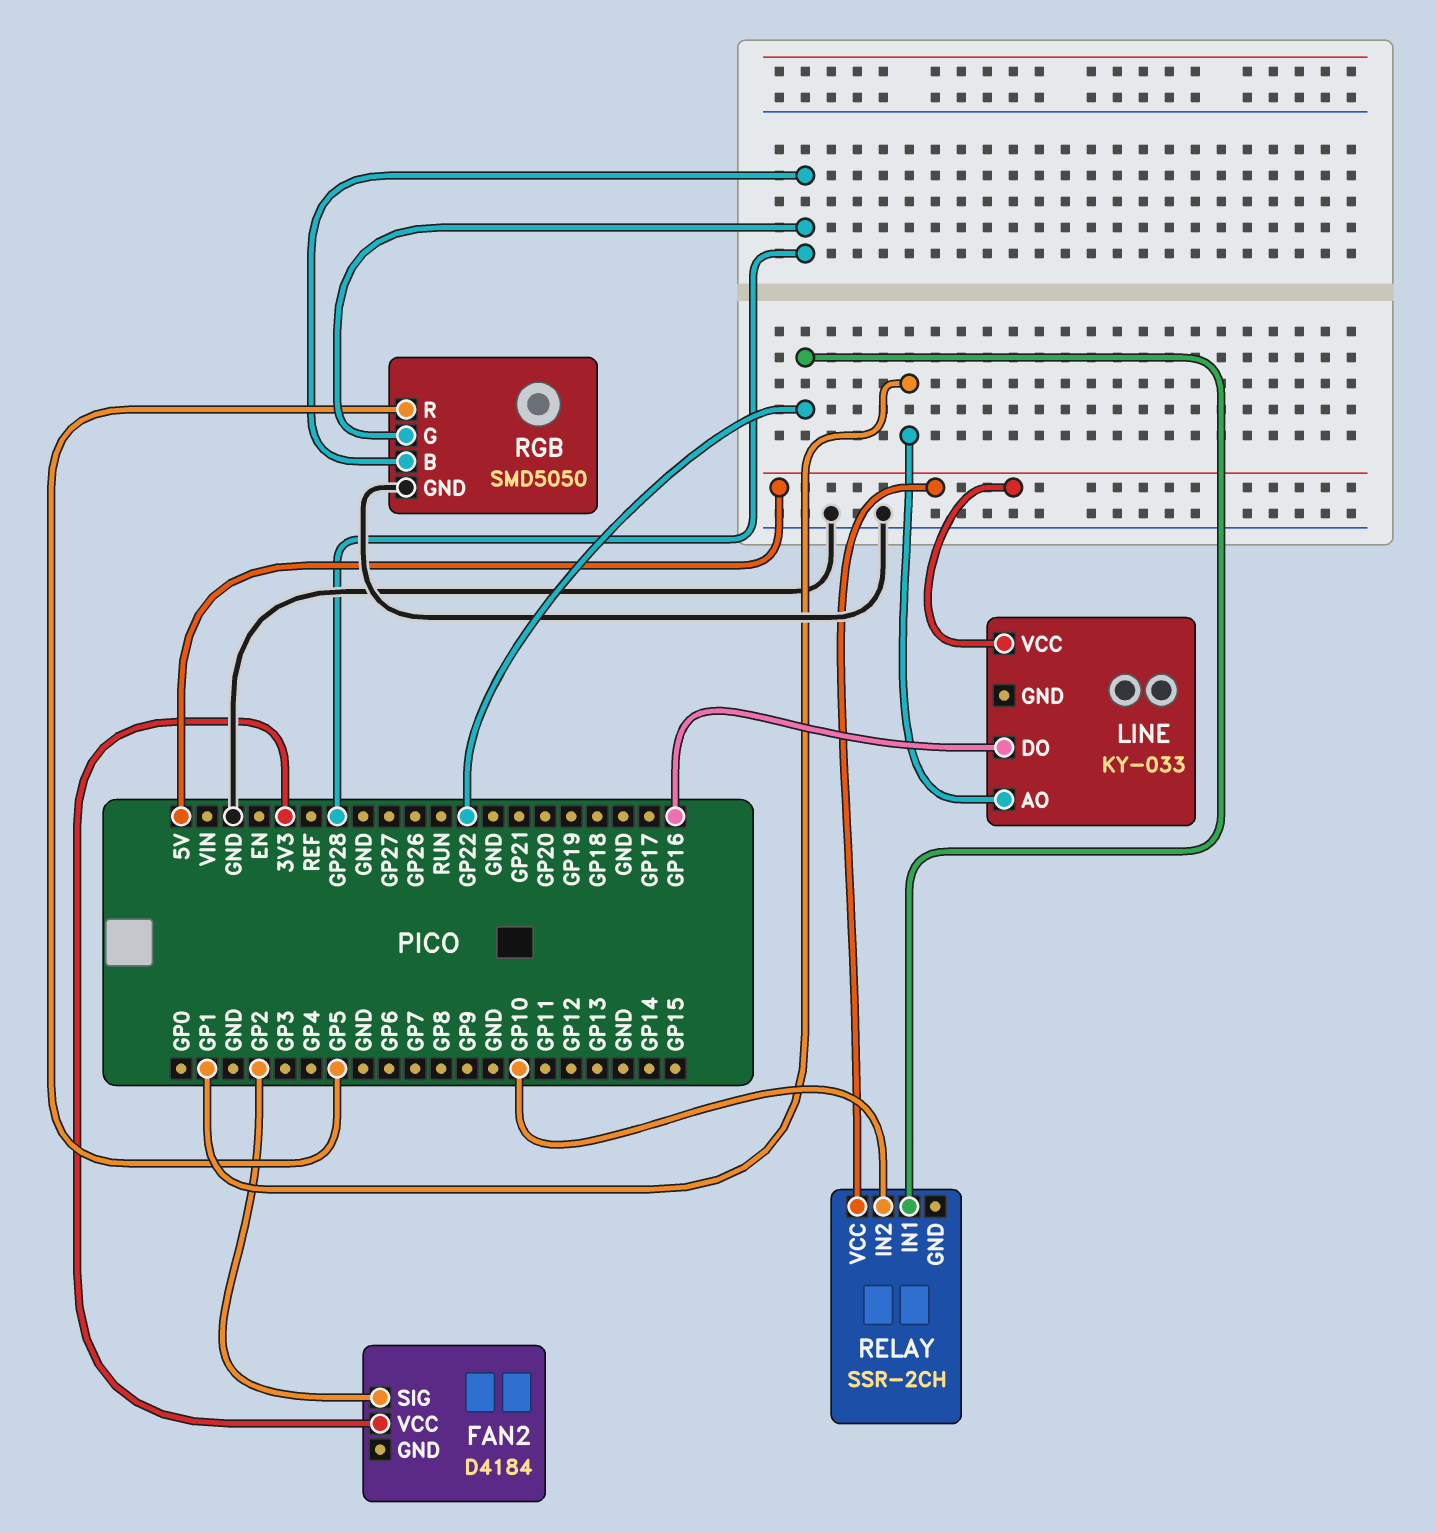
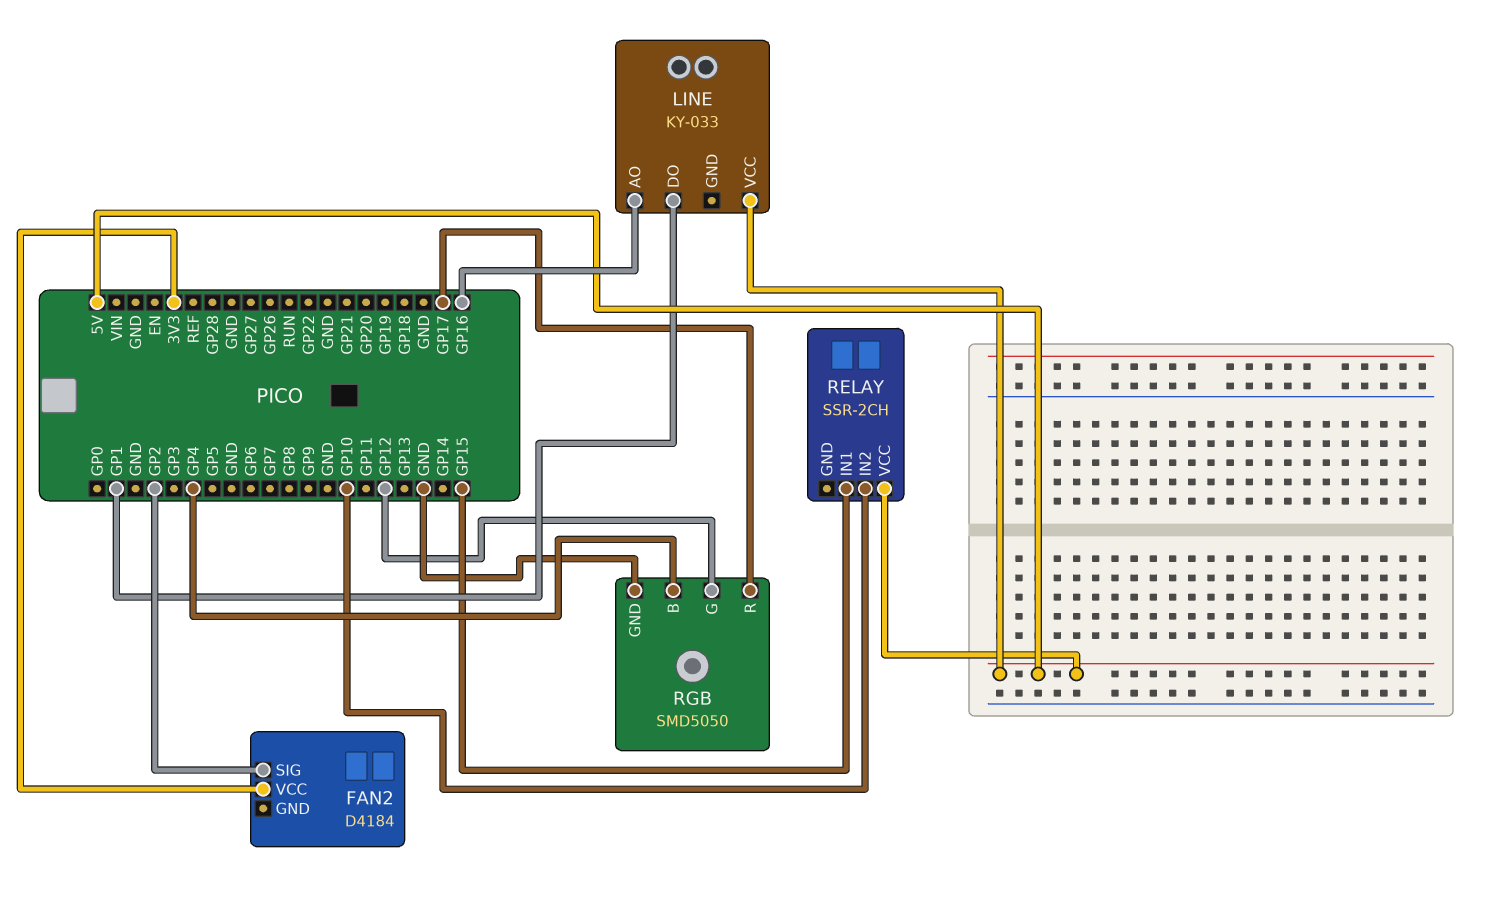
LINE pin AO: GP1 -> GP16
LINE pin DO: GP16 -> GP1
RELAY pin IN1: GP22 -> GP15
RGB pin B: GP28 -> GP4
RGB pin G: GP28 -> GP12
RGB pin R: GP5 -> GP17

